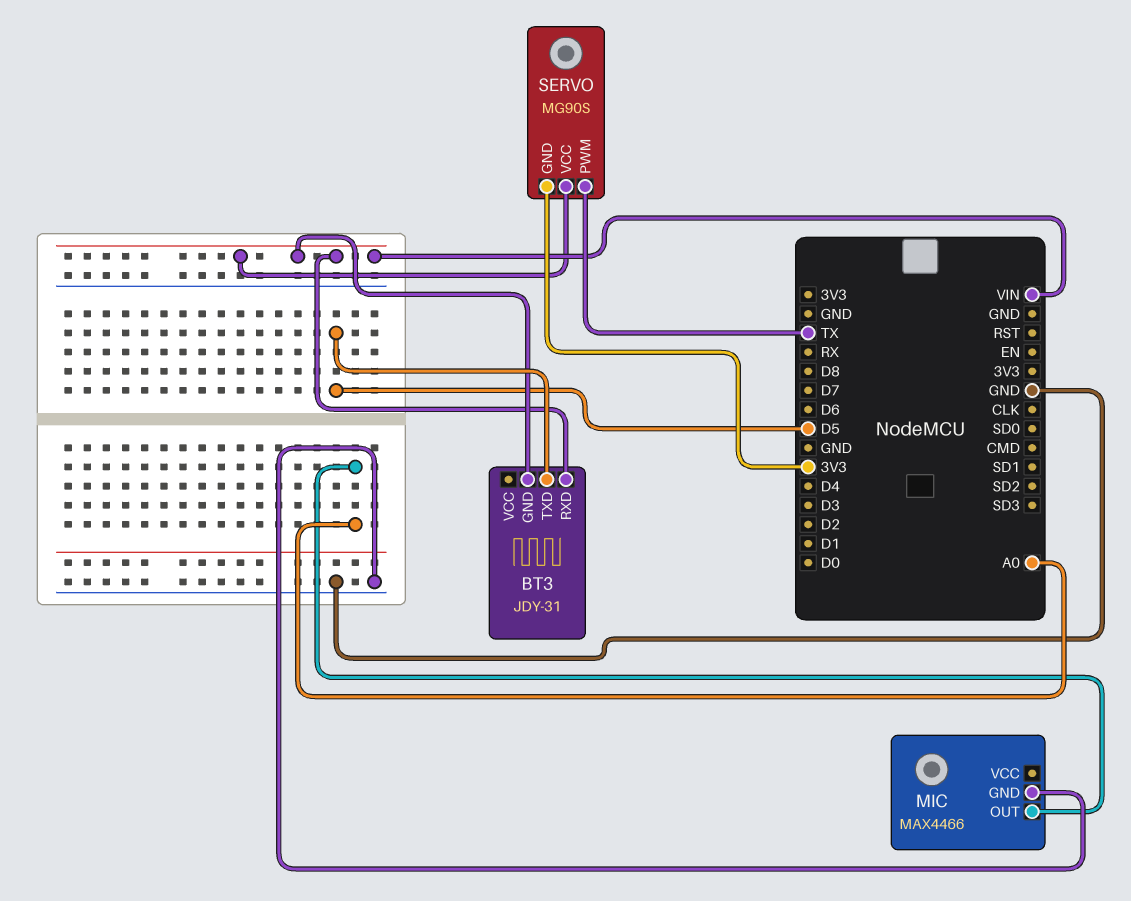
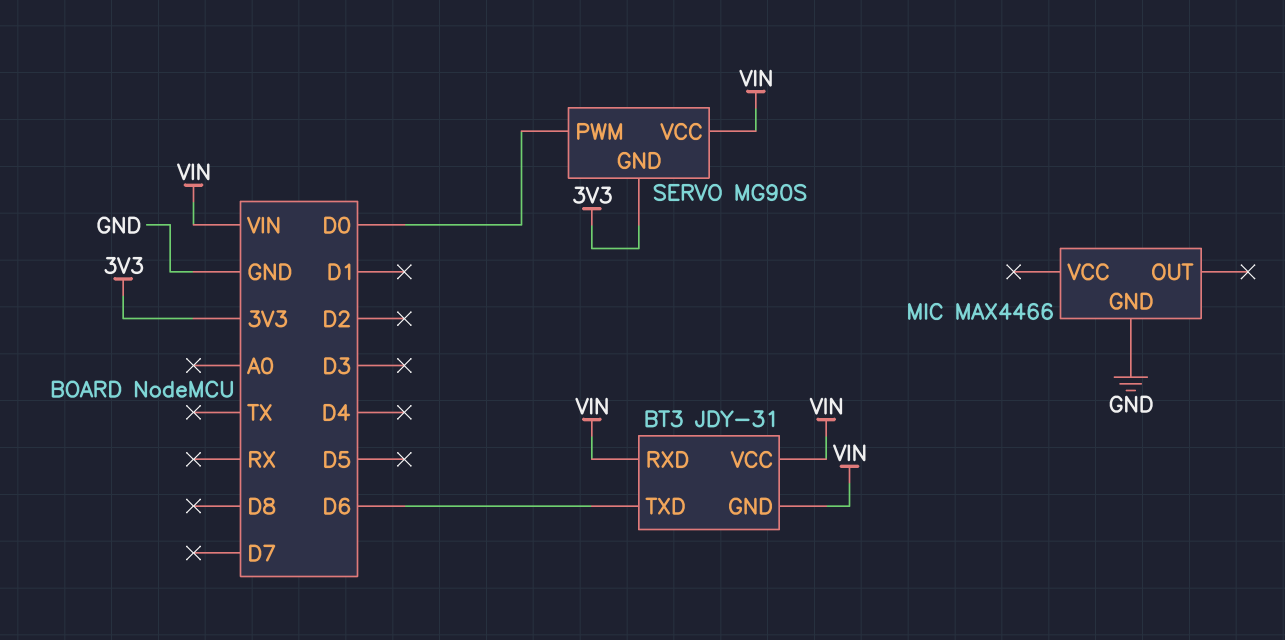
BT3 pin TXD: D5 -> D6
BT3 pin VCC: none -> VIN
MIC pin OUT: A0 -> none
SERVO pin PWM: TX -> D0

